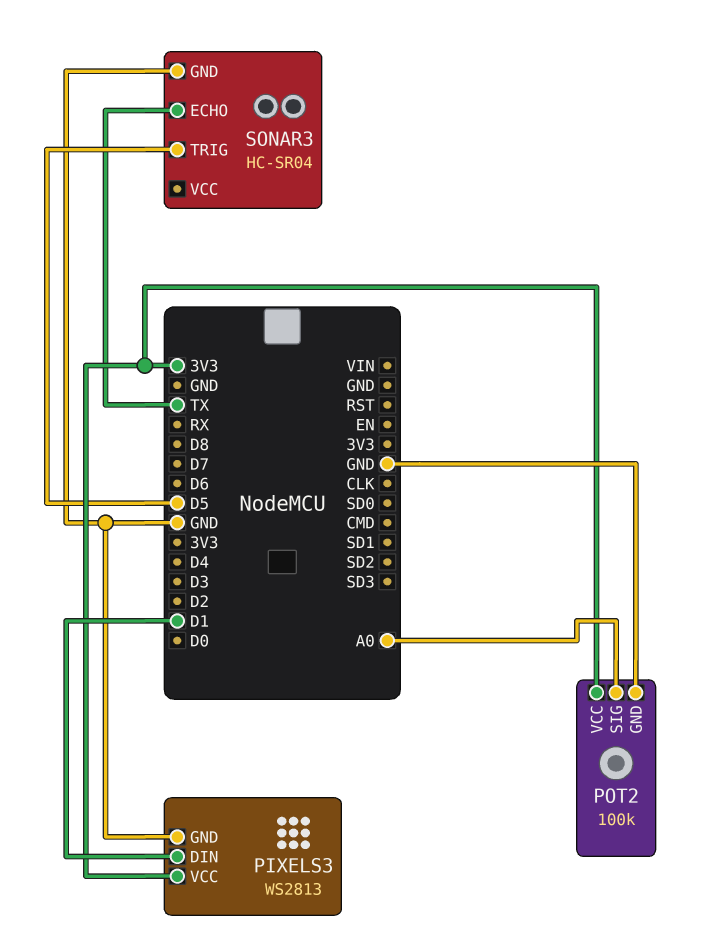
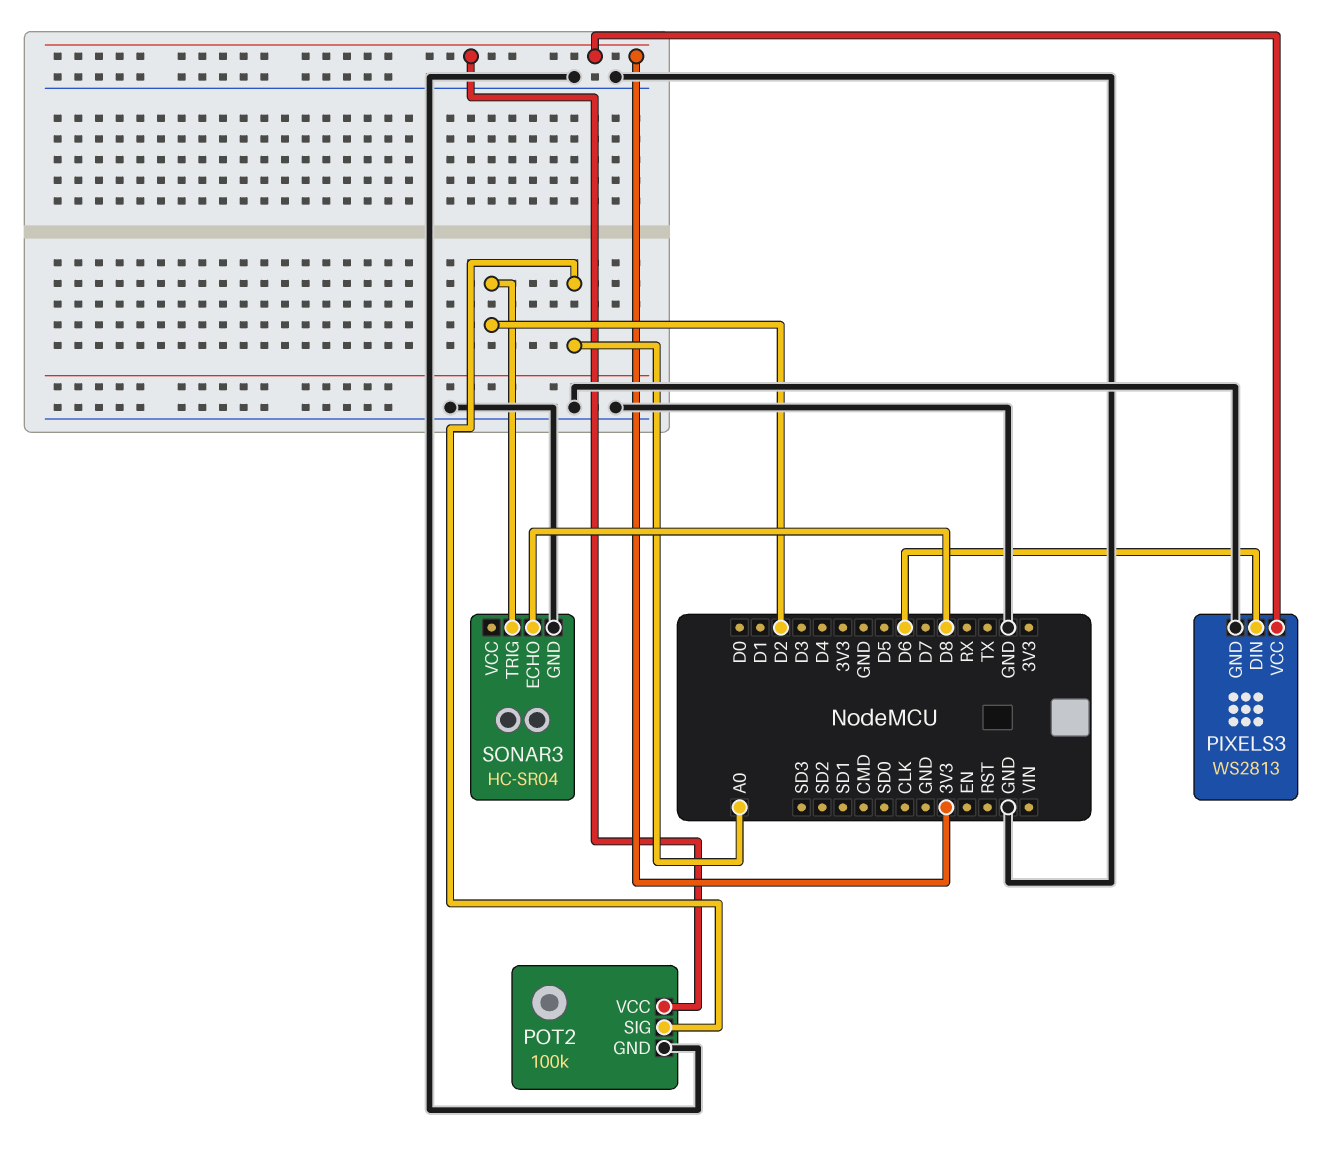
PIXELS3 pin DIN: D1 -> D6
SONAR3 pin ECHO: TX -> D8
SONAR3 pin TRIG: D5 -> D2

